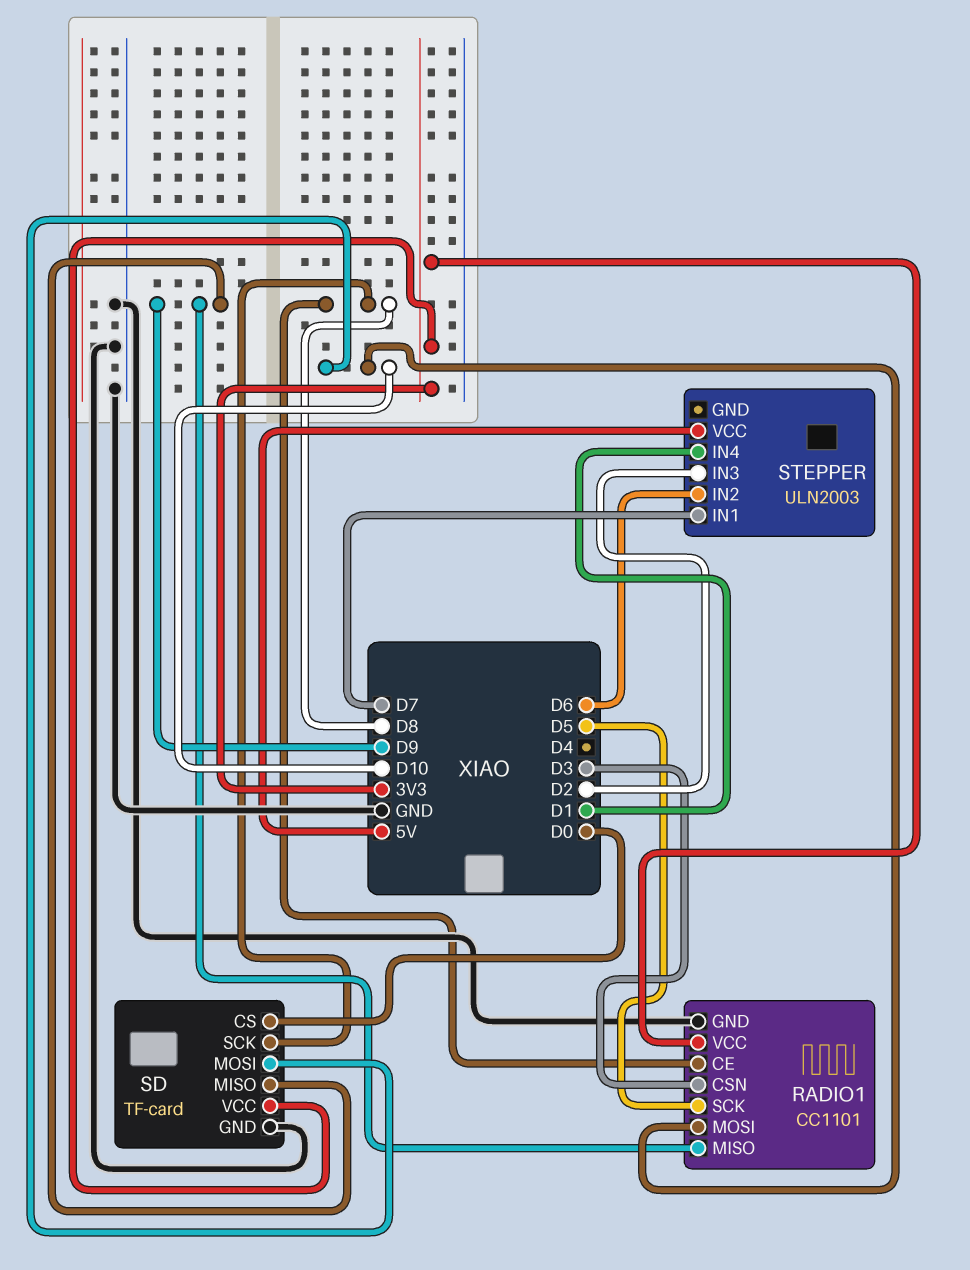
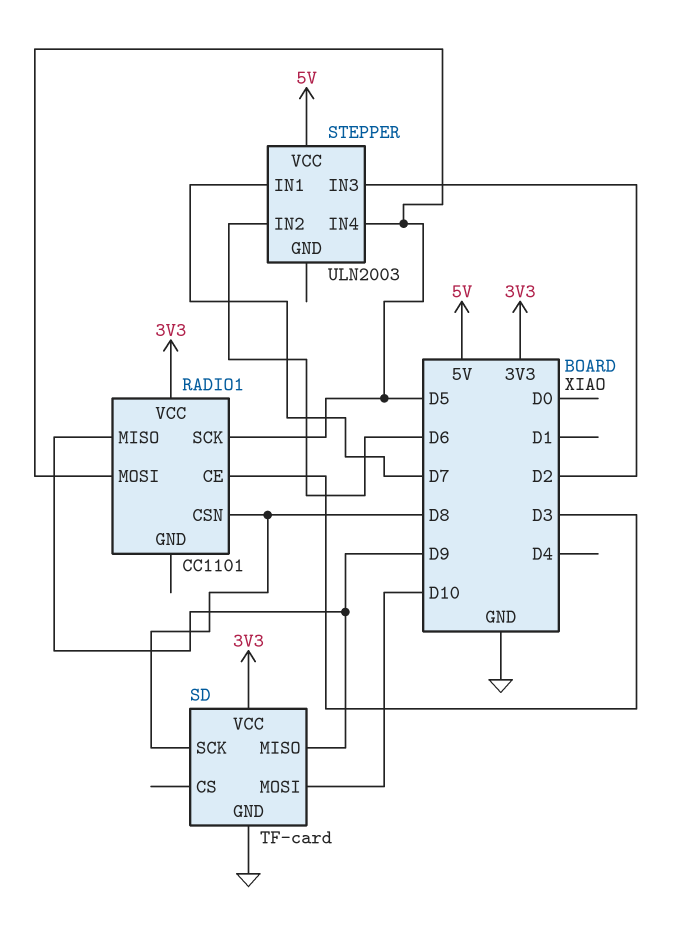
RADIO1 pin CE: D8 -> D3
RADIO1 pin CSN: D3 -> D8
RADIO1 pin GND: GND -> none
RADIO1 pin MOSI: D10 -> D5
SD pin CS: D0 -> none
STEPPER pin IN4: D1 -> D5

